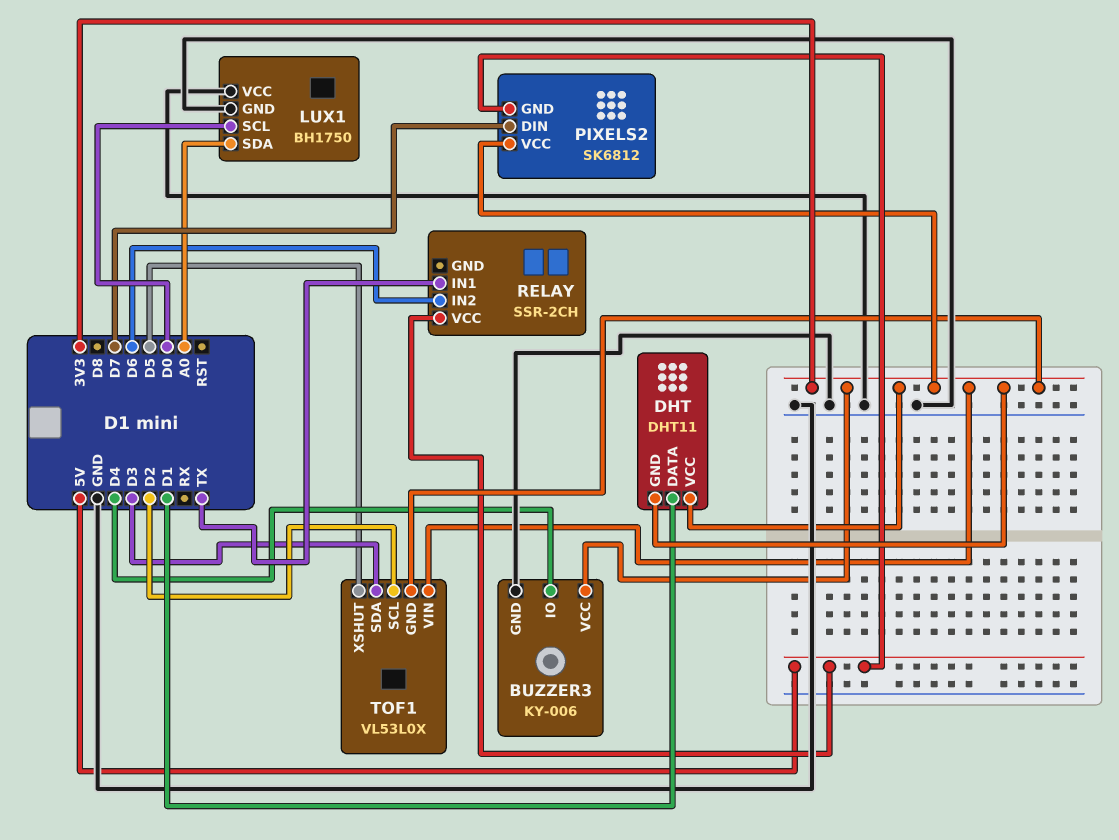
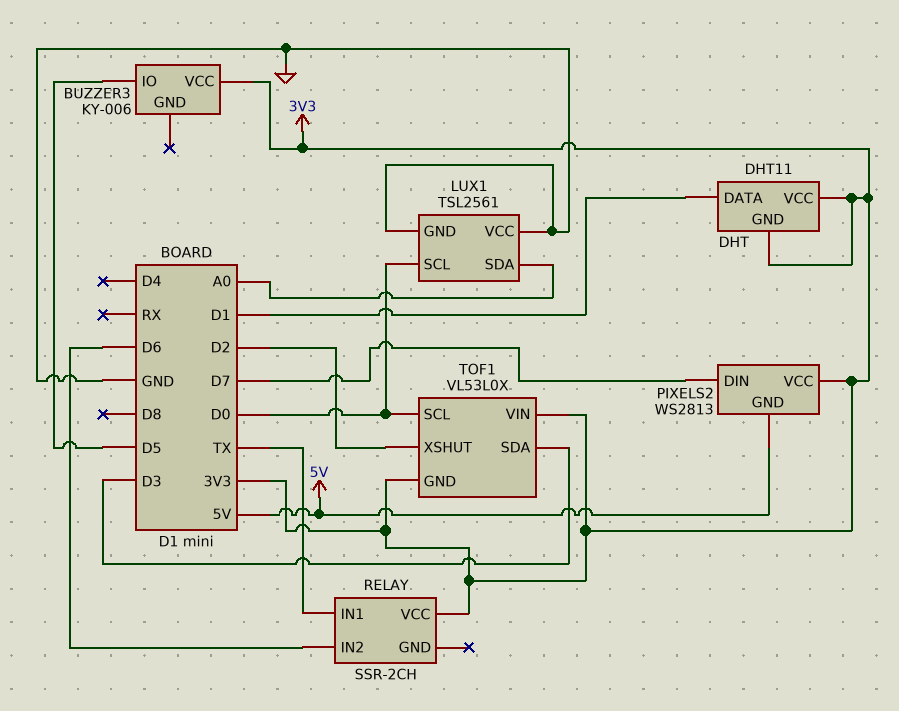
BUZZER3 pin GND: GND -> none
BUZZER3 pin IO: D4 -> D5
LUX1: BH1750 -> TSL2561
PIXELS2: SK6812 -> WS2813
RELAY pin VCC: 5V -> 3V3
TOF1 pin SCL: D2 -> D0
TOF1 pin XSHUT: D5 -> D2

